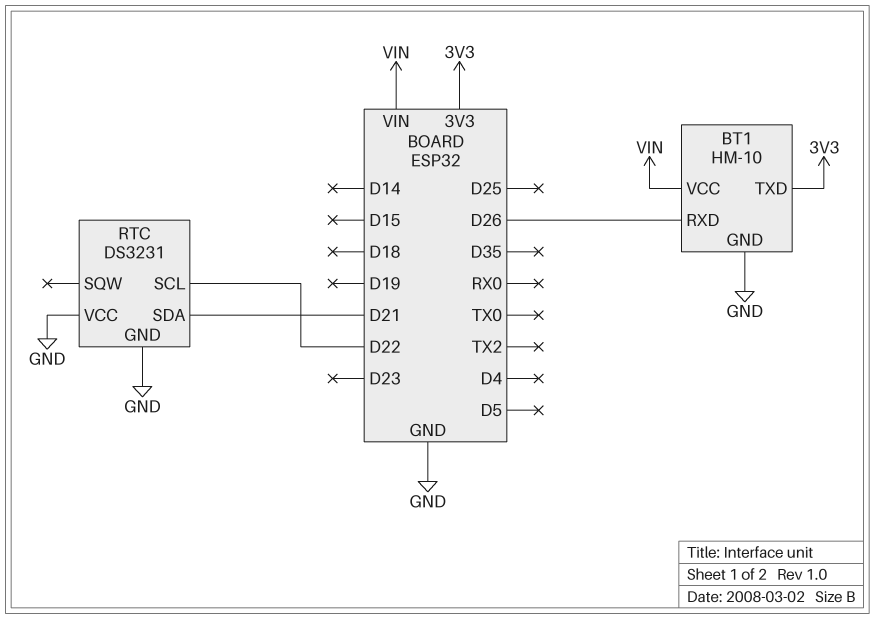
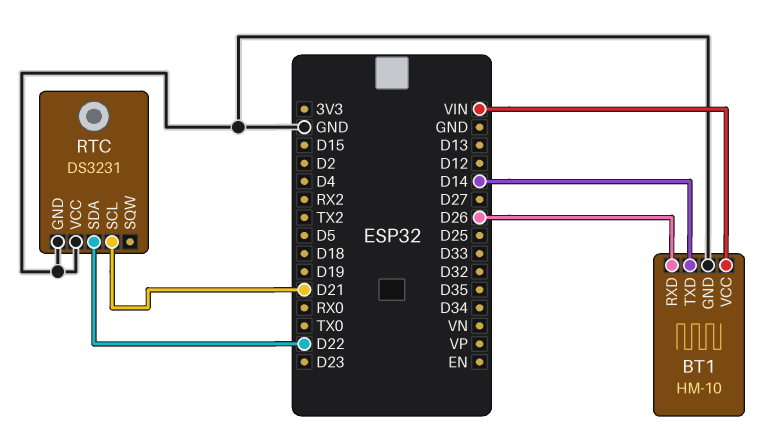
BT1 pin TXD: 3V3 -> D14
RTC pin SCL: D22 -> D21
RTC pin SDA: D21 -> D22

